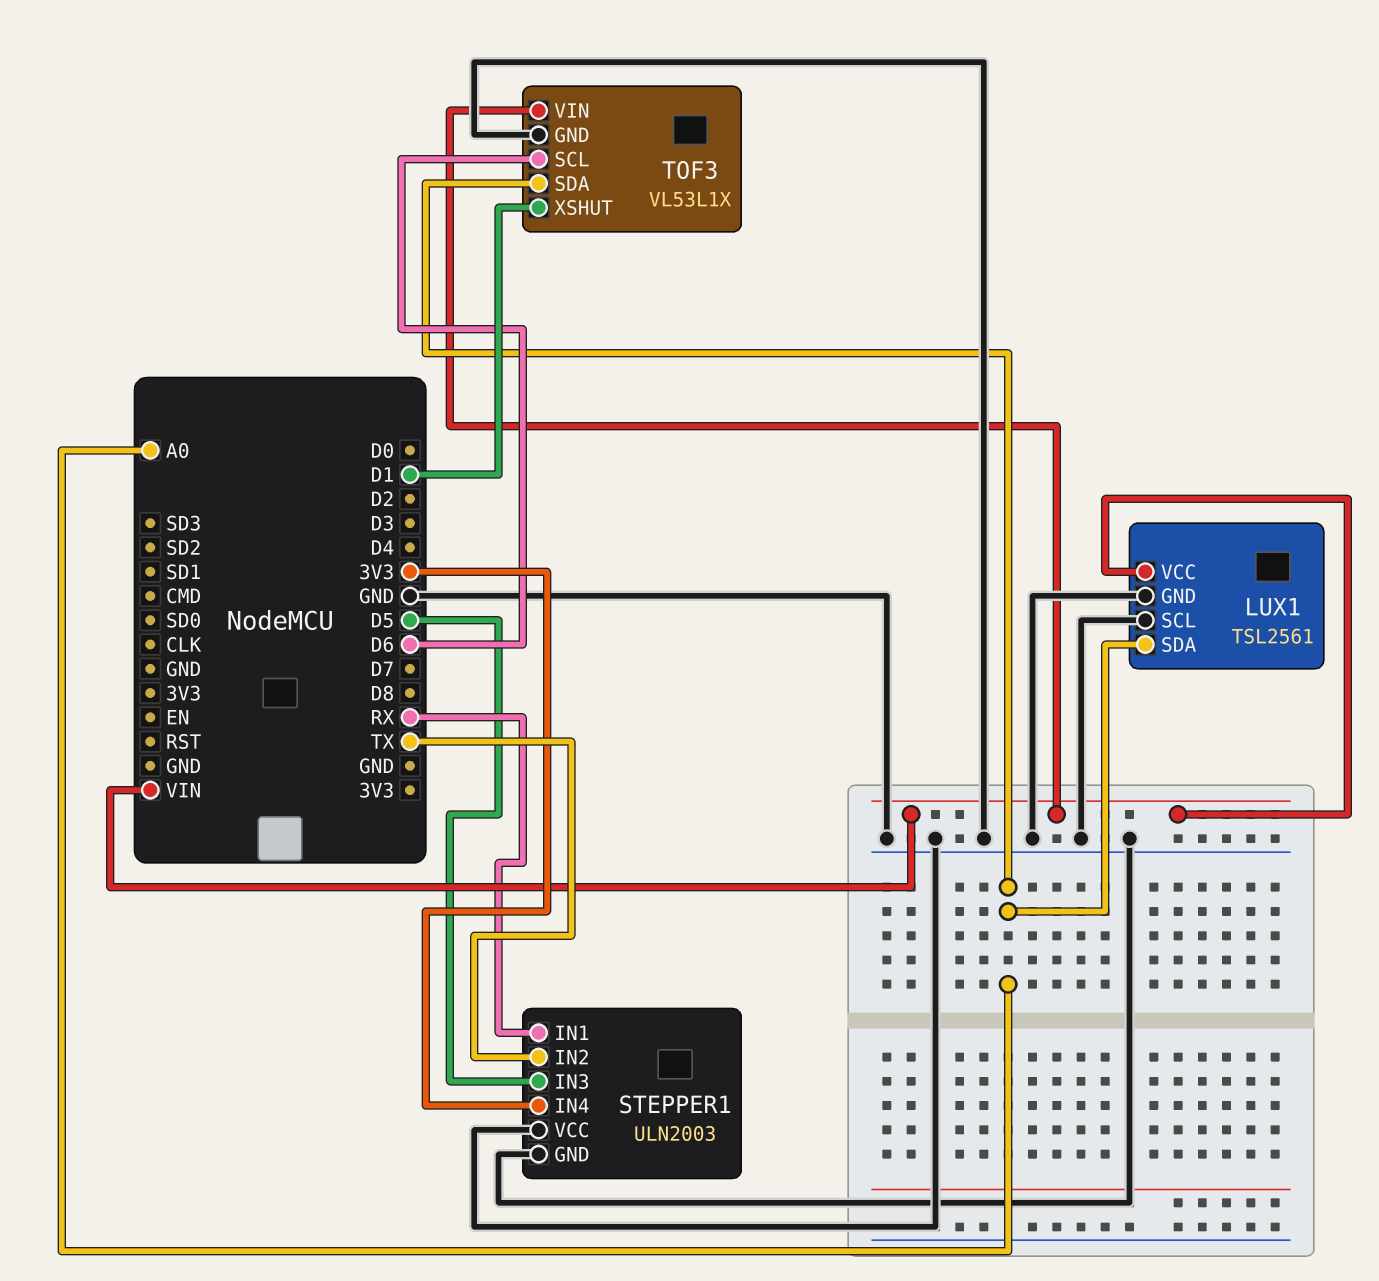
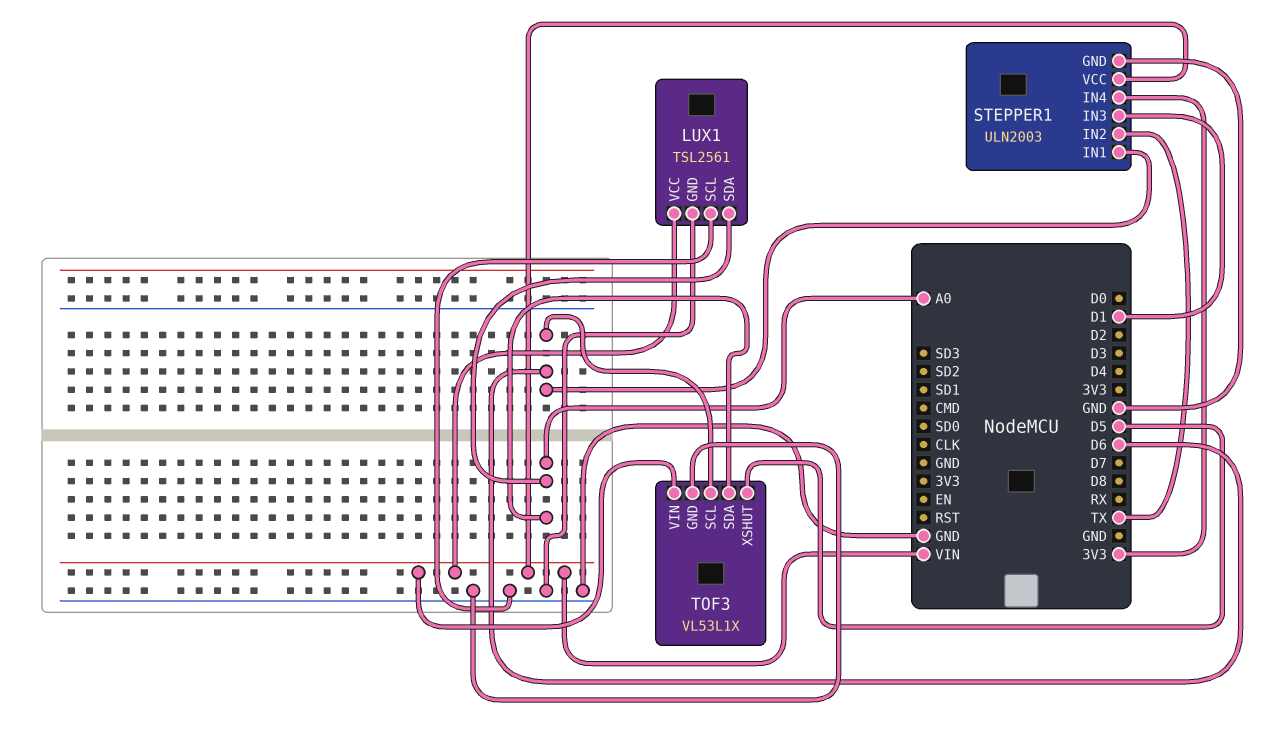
STEPPER1 pin IN1: RX -> D6
STEPPER1 pin IN3: D5 -> D1
STEPPER1 pin VCC: GND -> VIN
TOF3 pin XSHUT: D1 -> D5

